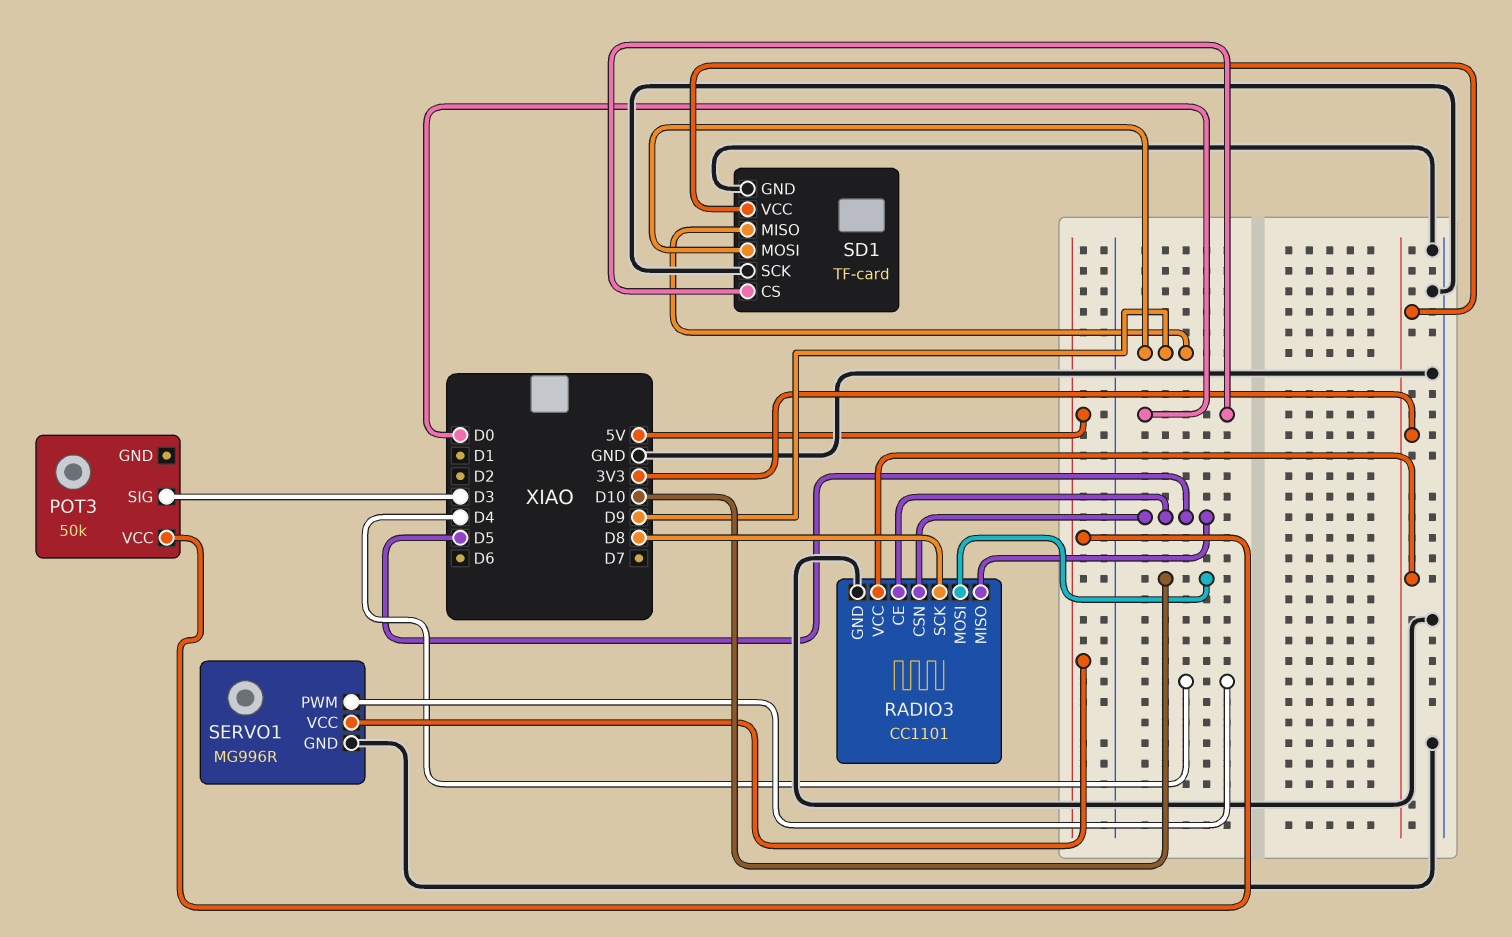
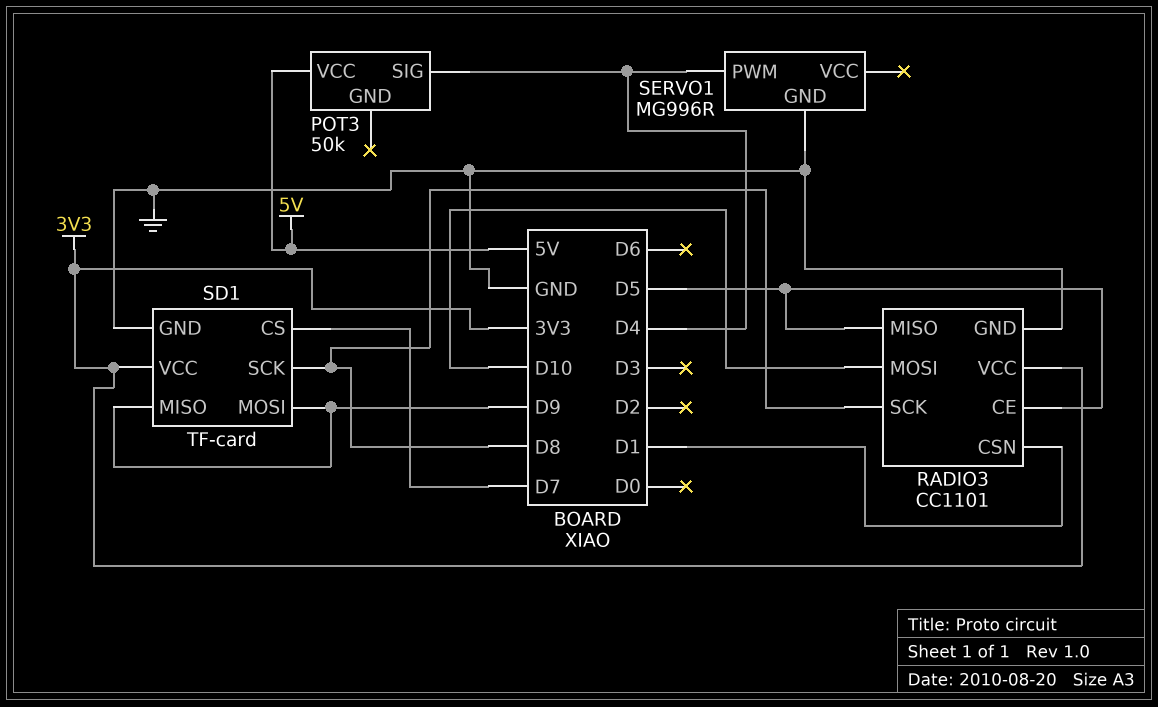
POT3 pin SIG: D3 -> D4
RADIO3 pin CSN: D5 -> D1
SD1 pin CS: D0 -> D7
SD1 pin SCK: GND -> D8
SERVO1 pin VCC: 5V -> none

